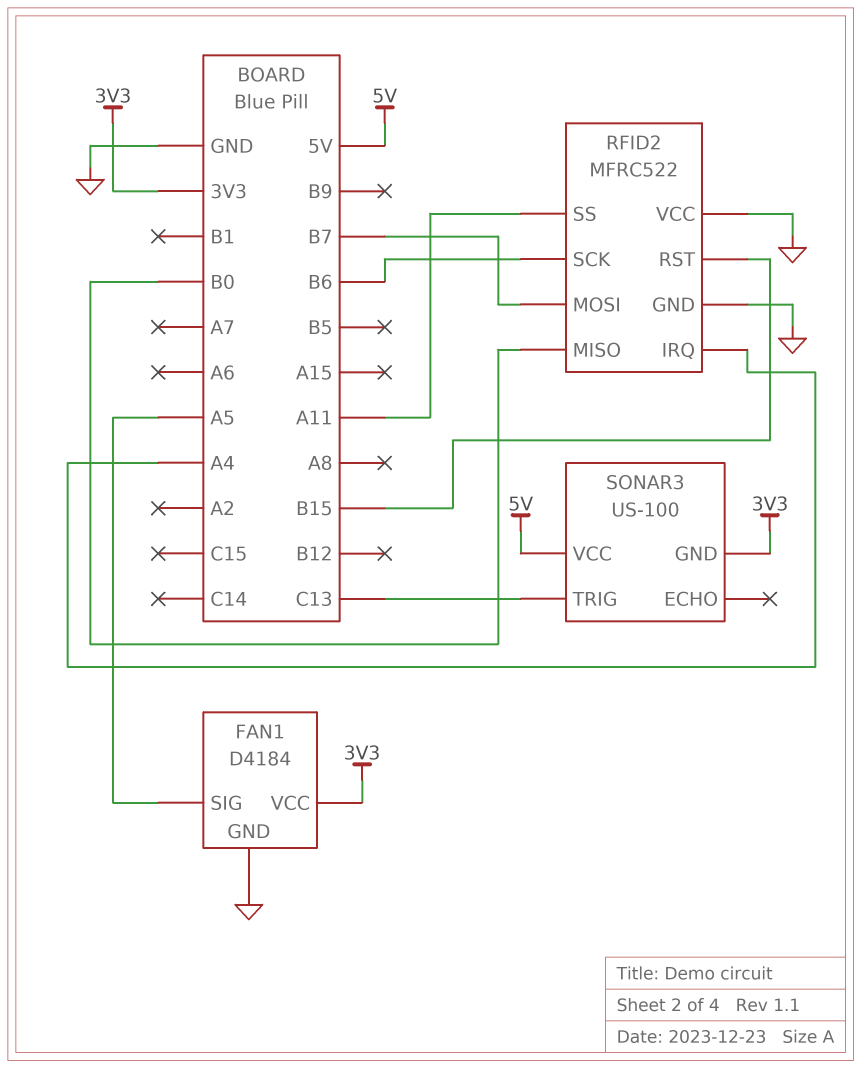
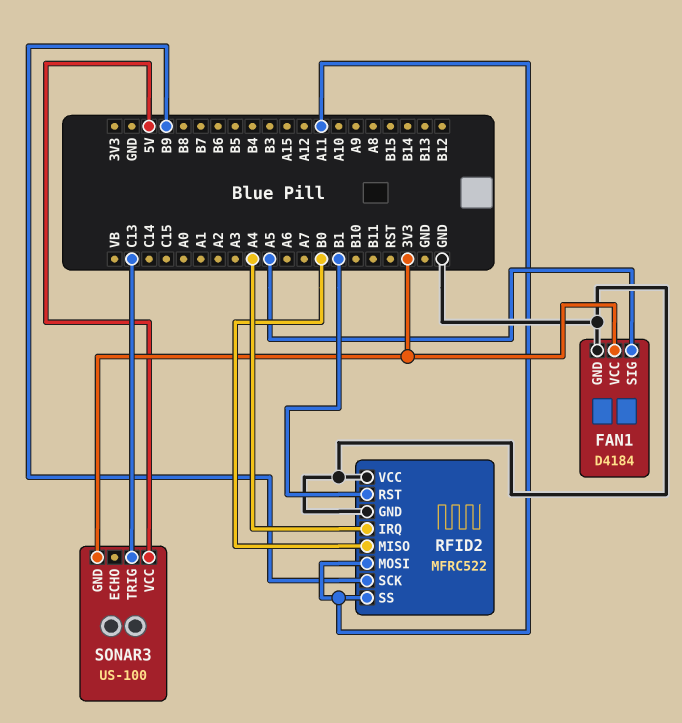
RFID2 pin MOSI: B7 -> A11
RFID2 pin RST: B15 -> B1
RFID2 pin SCK: B6 -> B9

